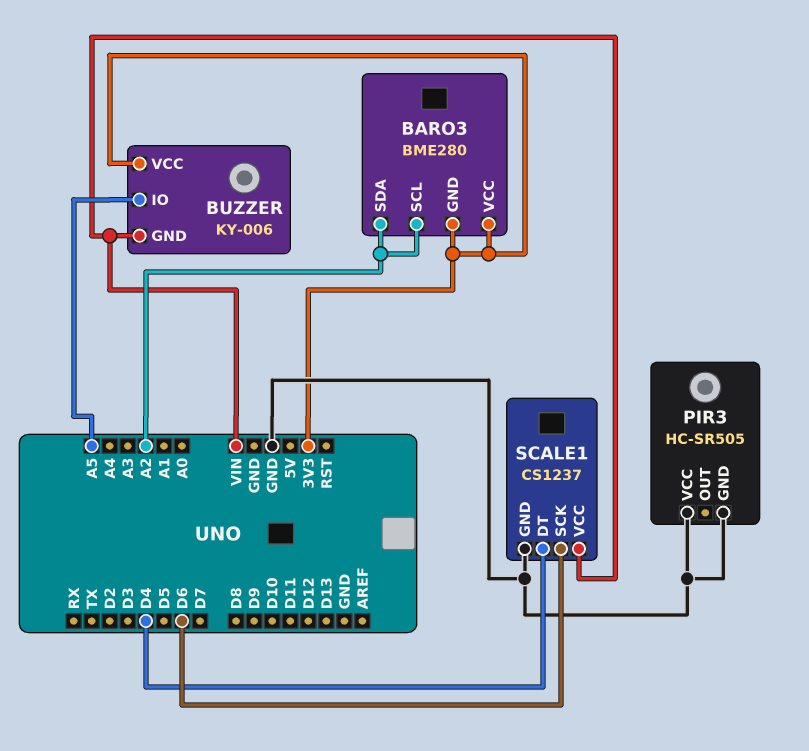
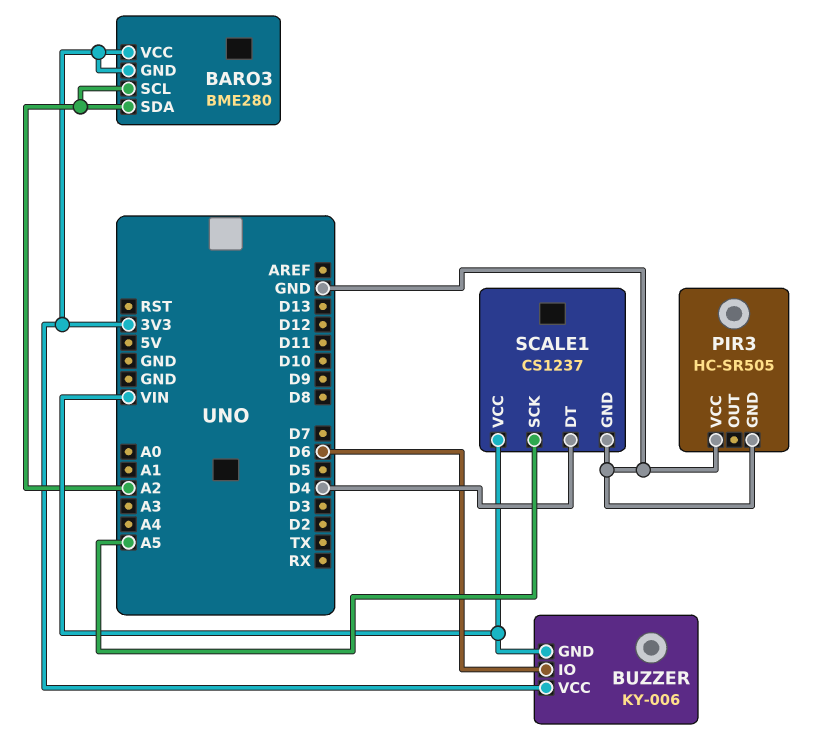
BUZZER pin IO: A5 -> D6
SCALE1 pin SCK: D6 -> A5

